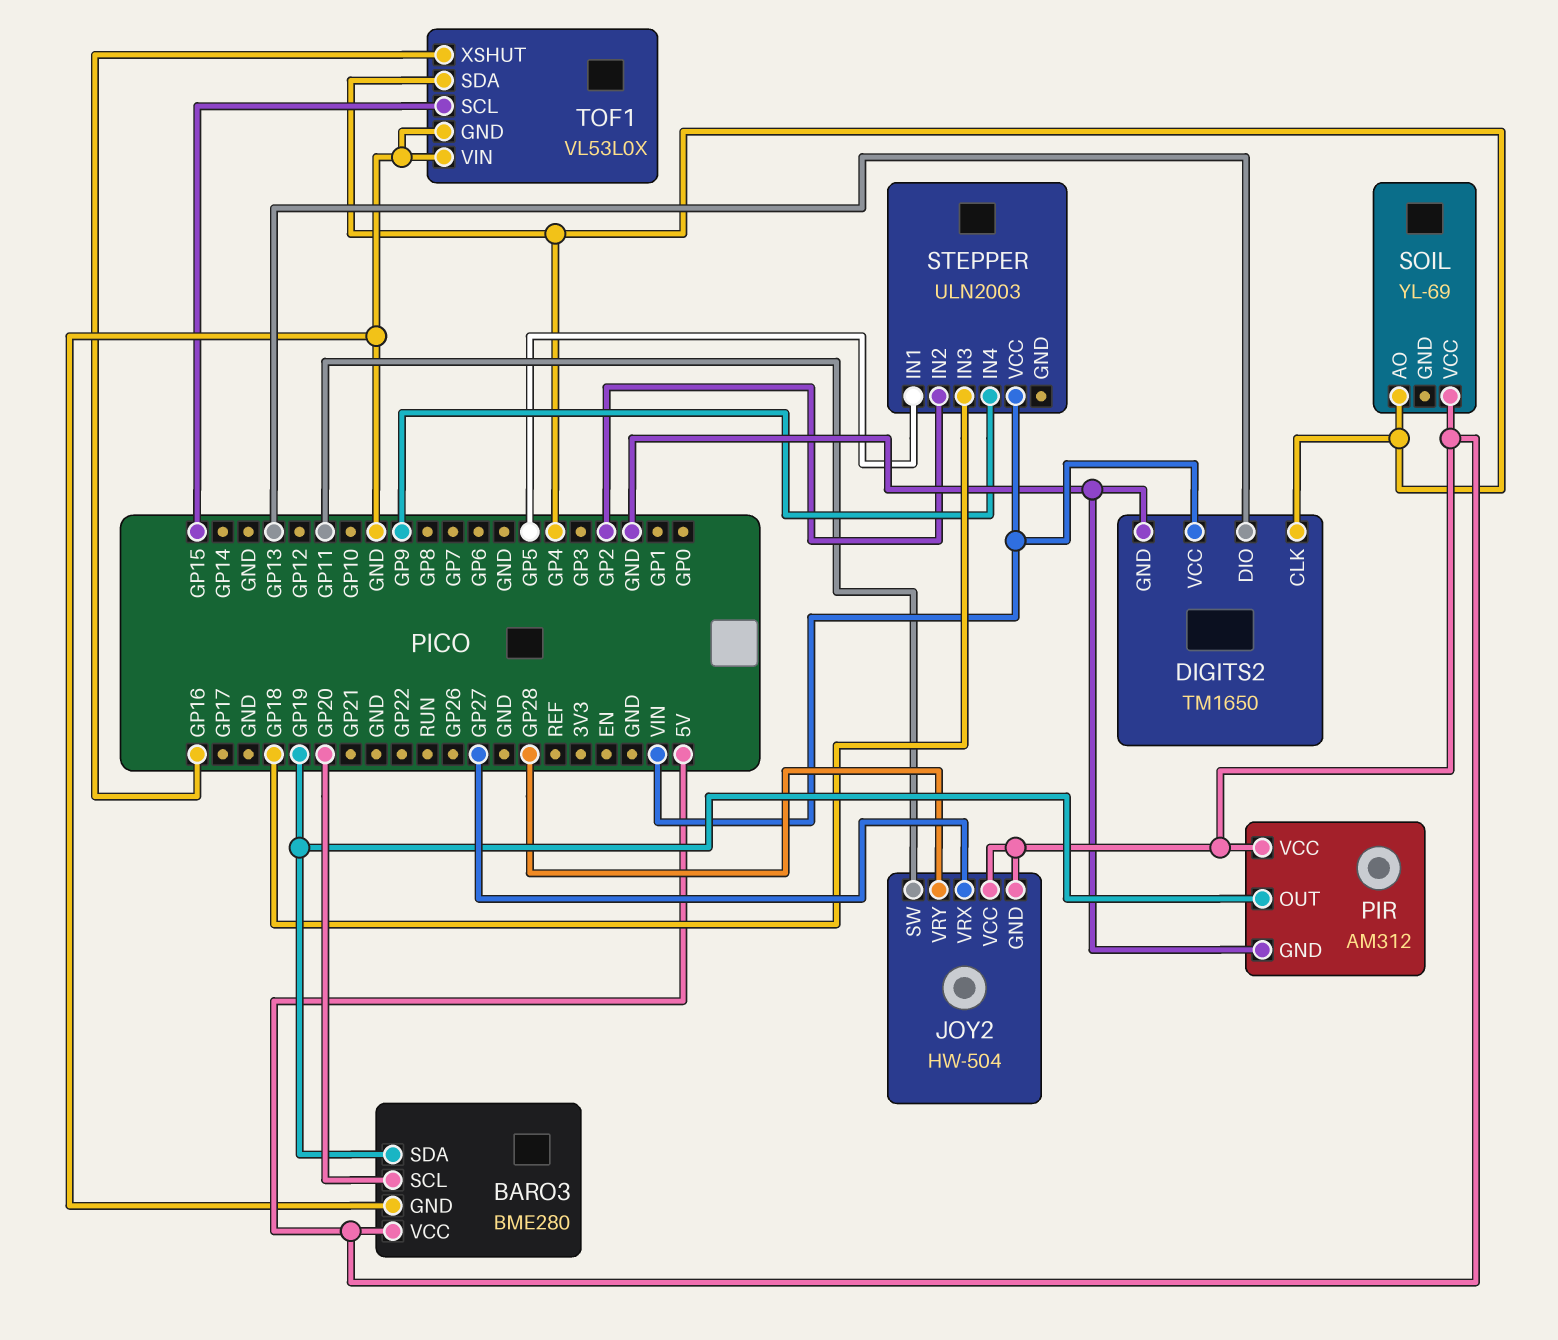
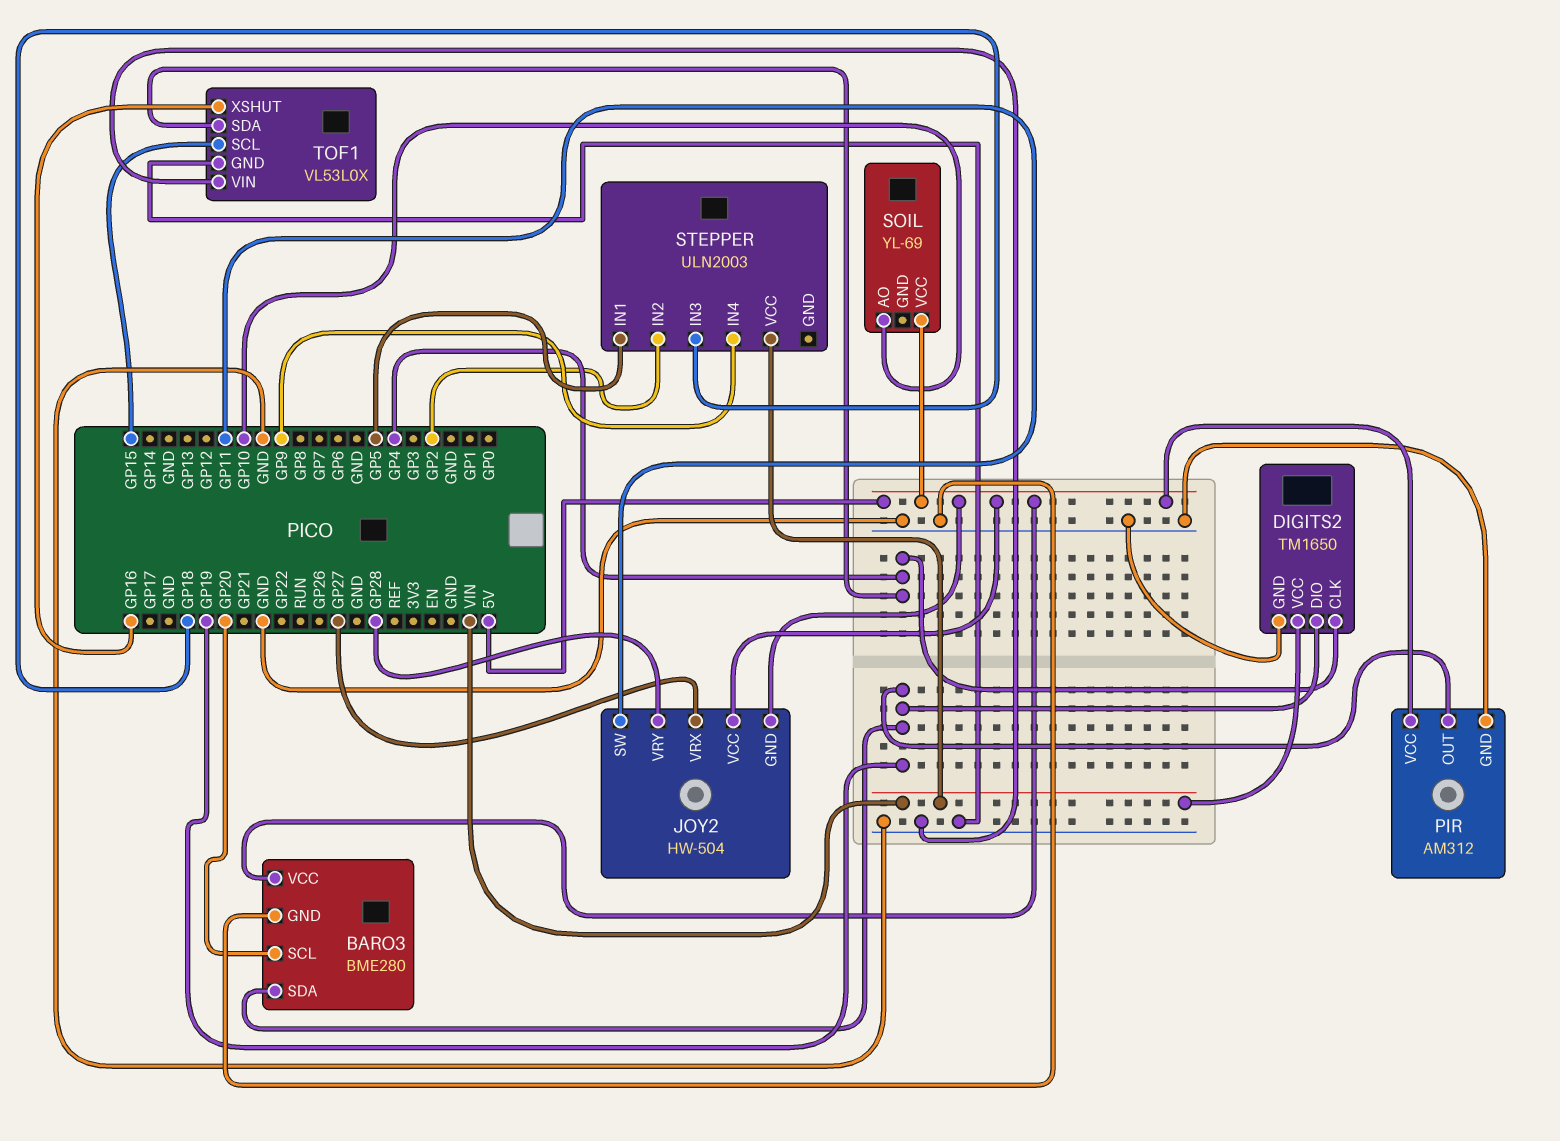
DIGITS2 pin DIO: GP13 -> GP19
SOIL pin AO: GP4 -> GP10

